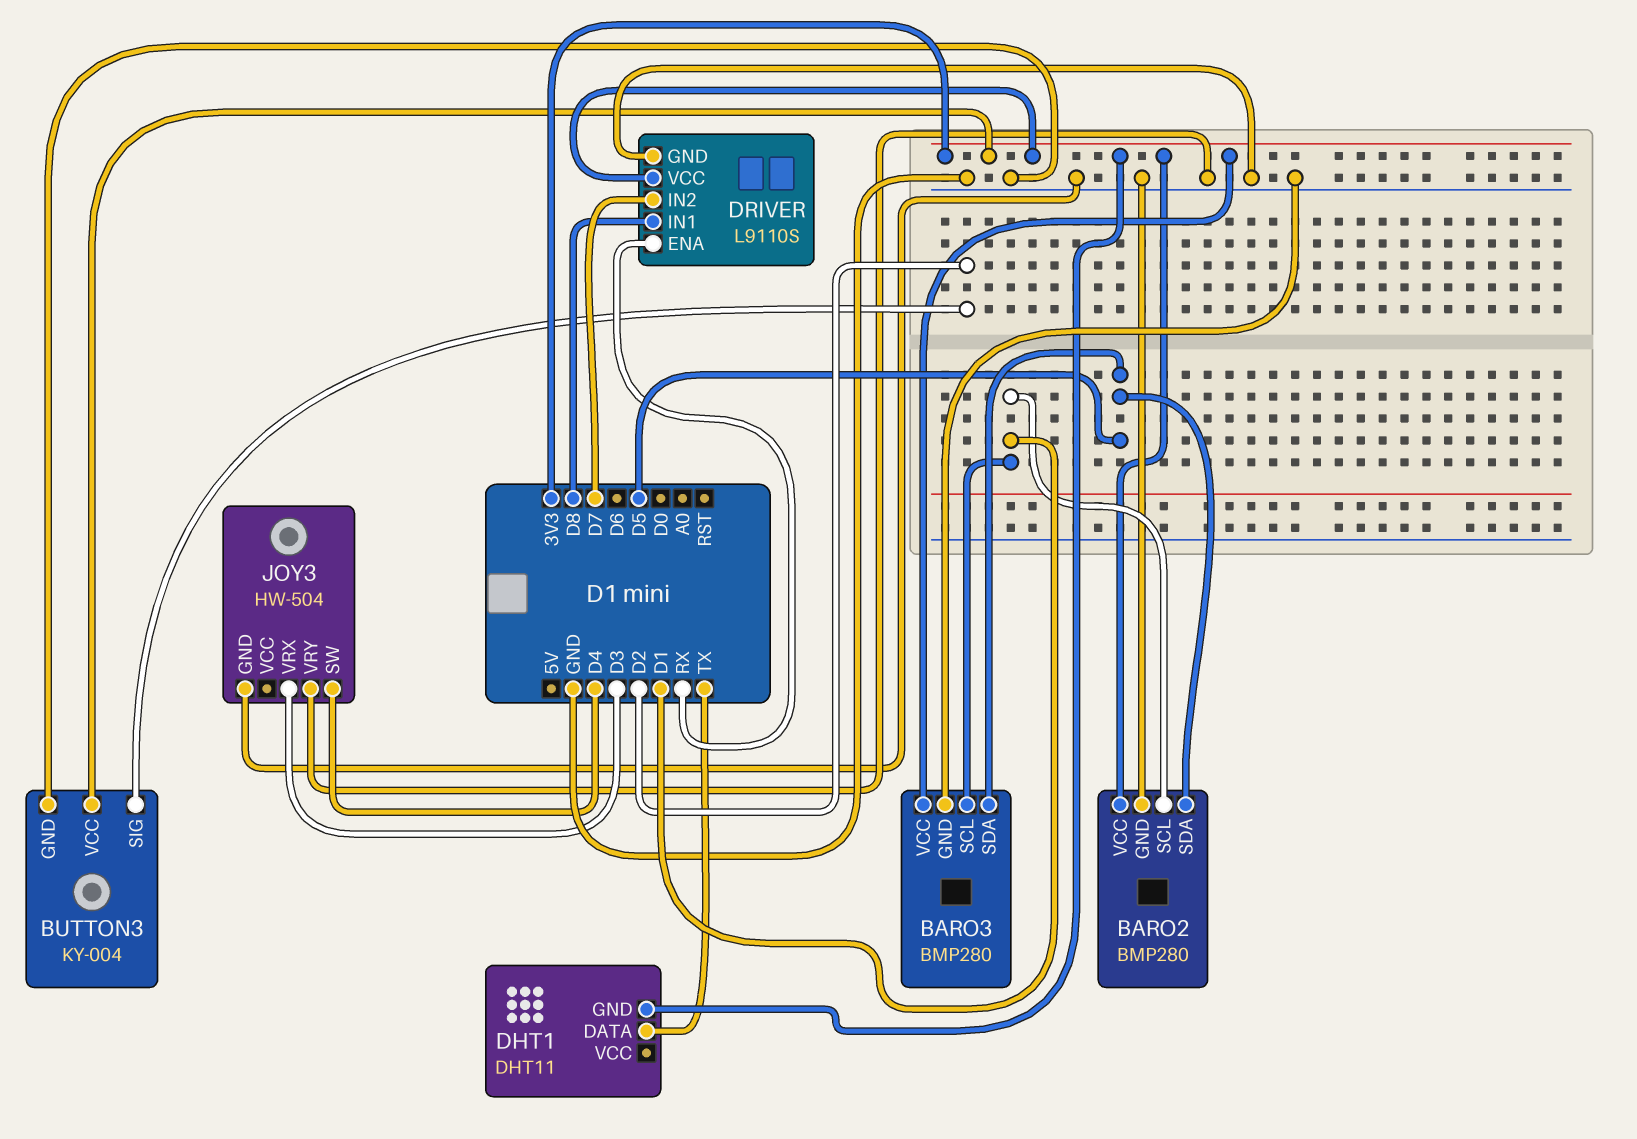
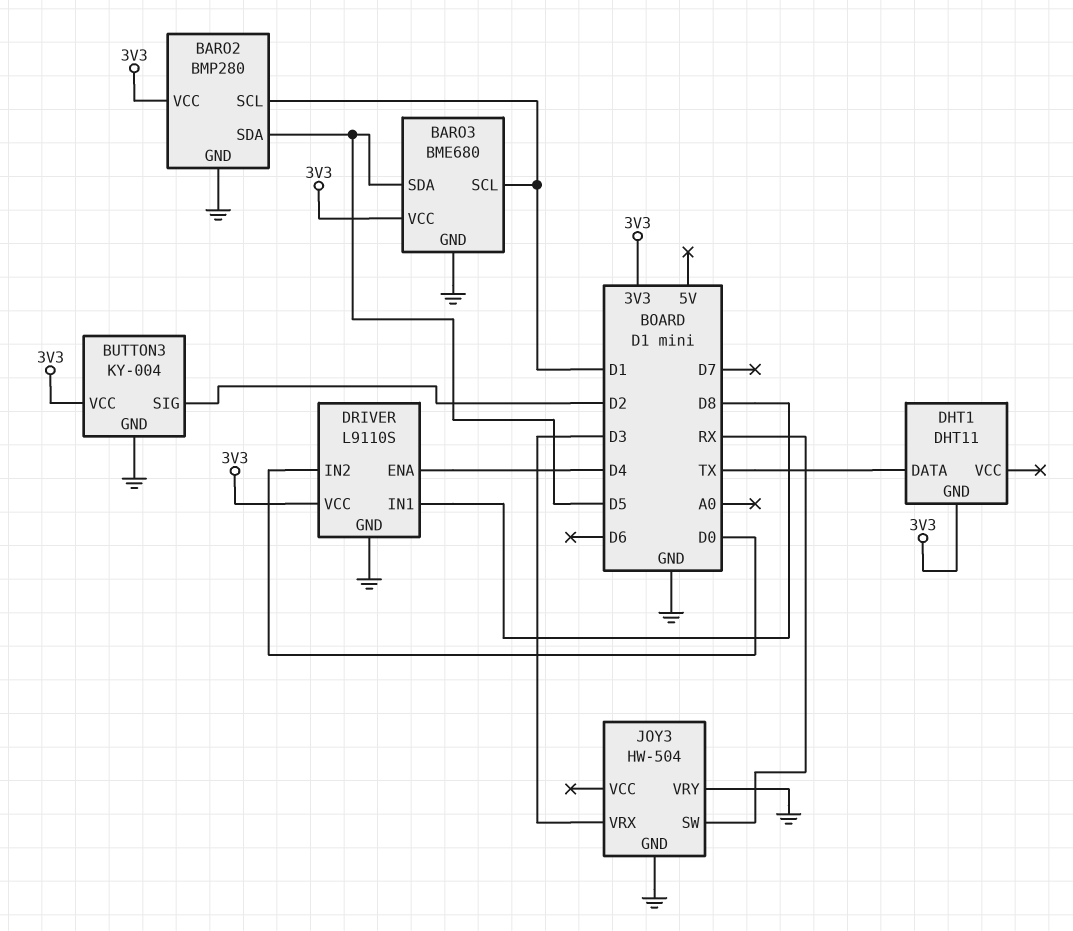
BARO3: BMP280 -> BME680
DRIVER pin ENA: RX -> D4
DRIVER pin IN2: D7 -> D0
JOY3 pin SW: D4 -> RX

